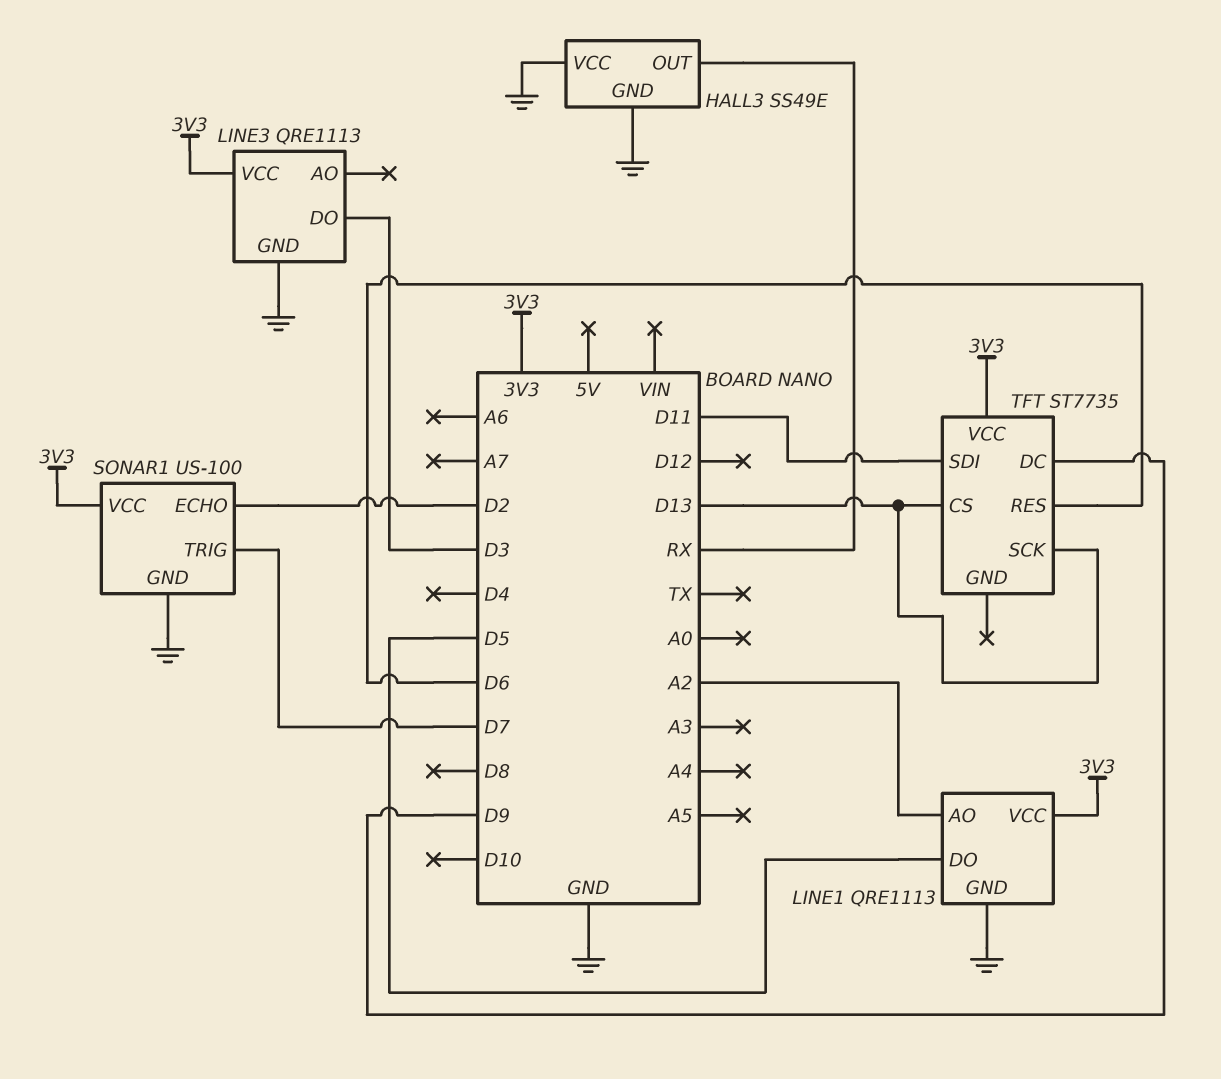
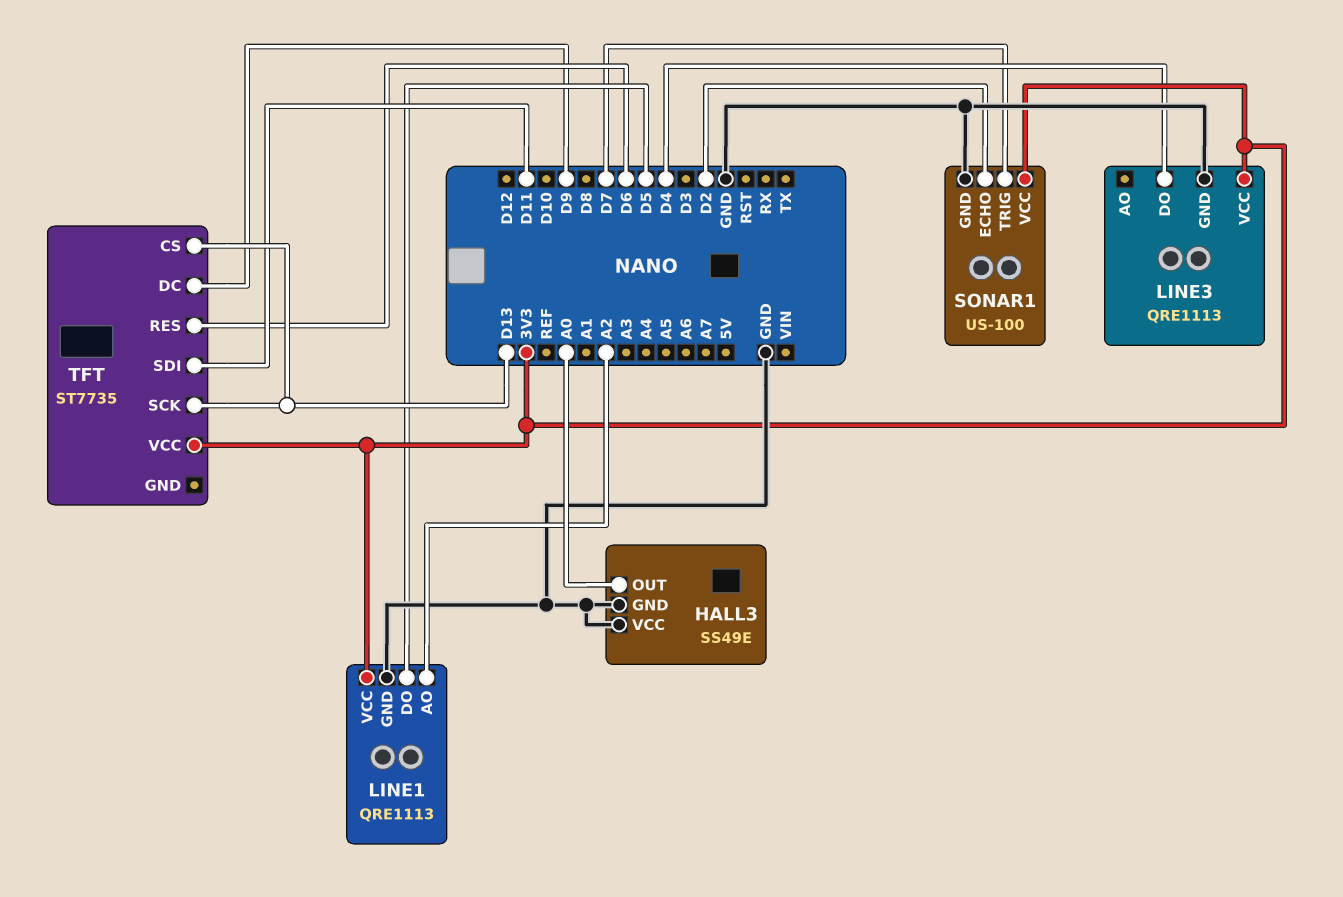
HALL3 pin OUT: RX -> A0
LINE3 pin DO: D3 -> D4

